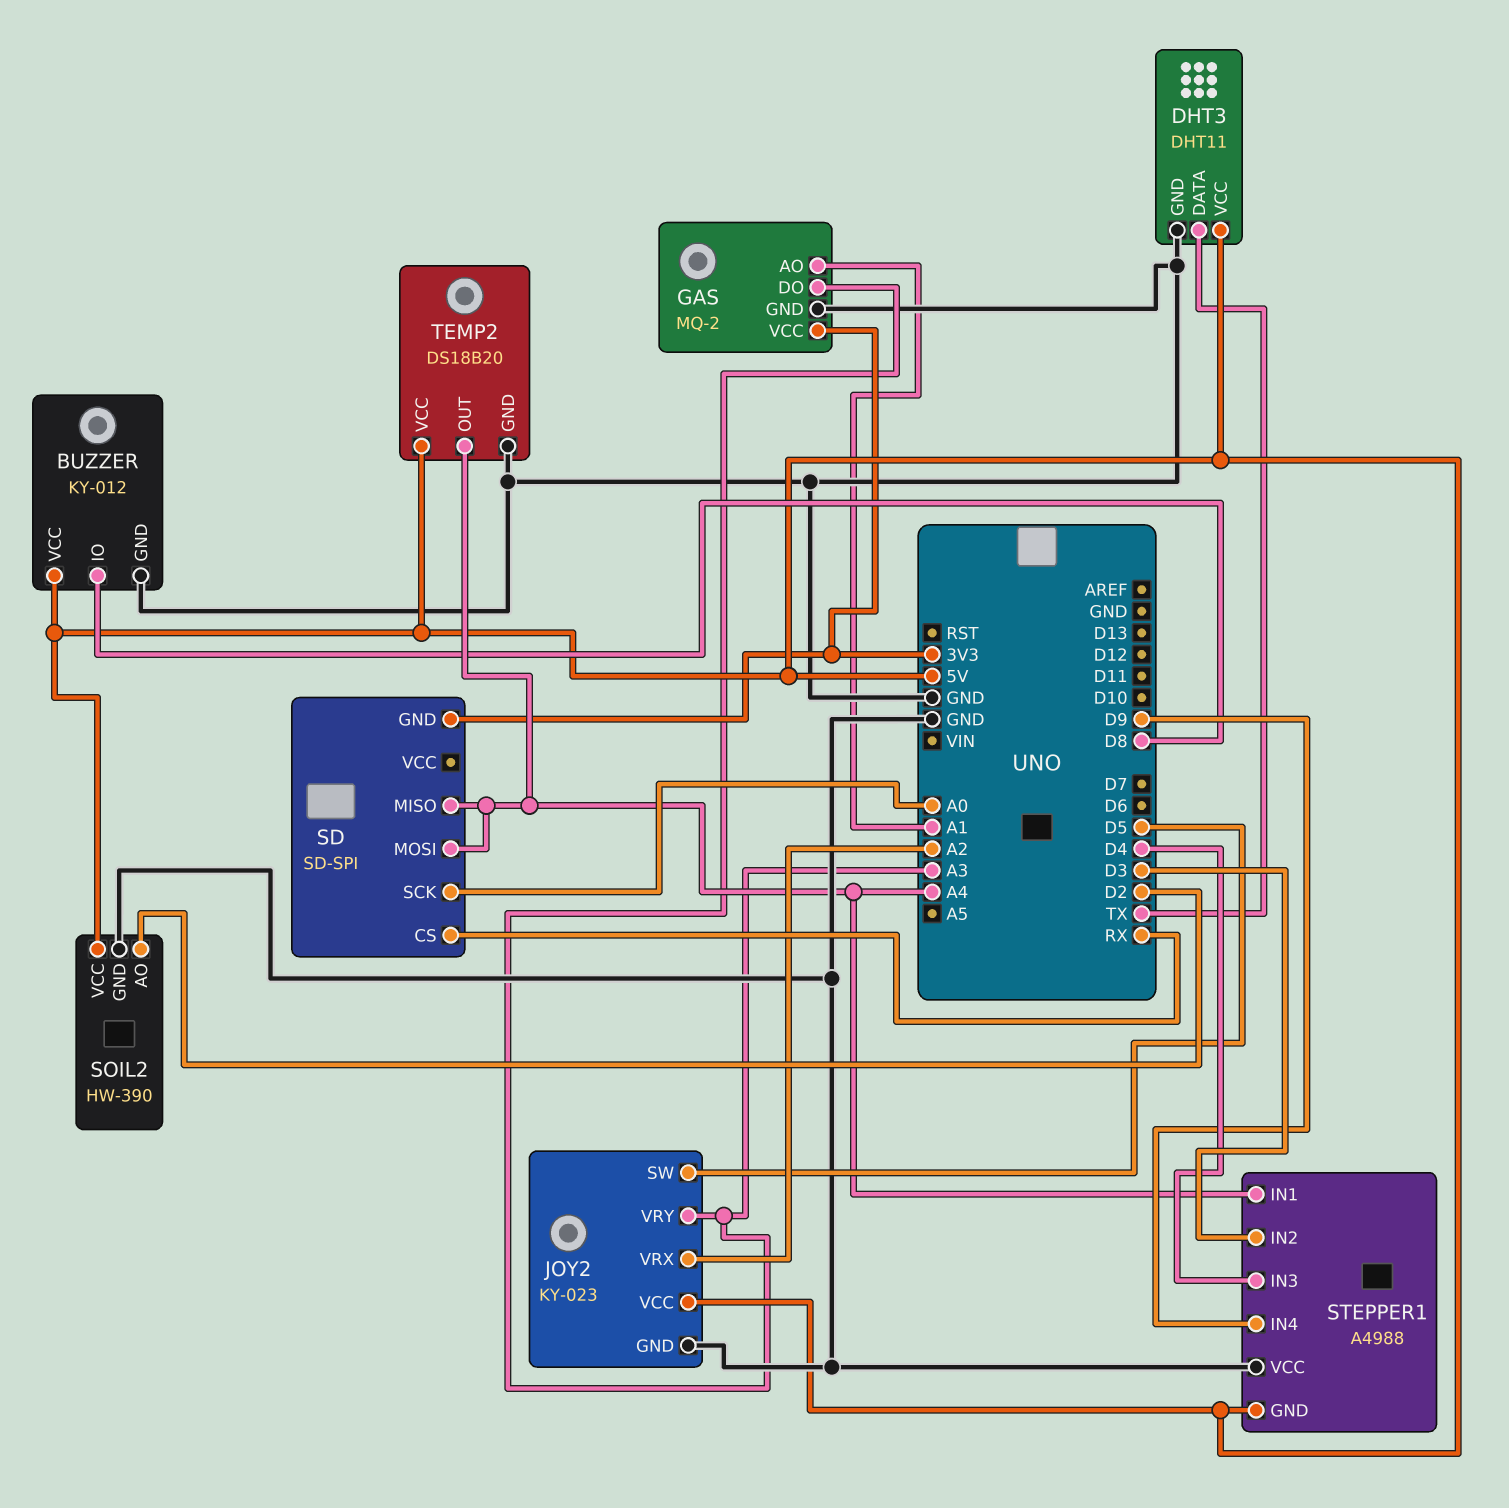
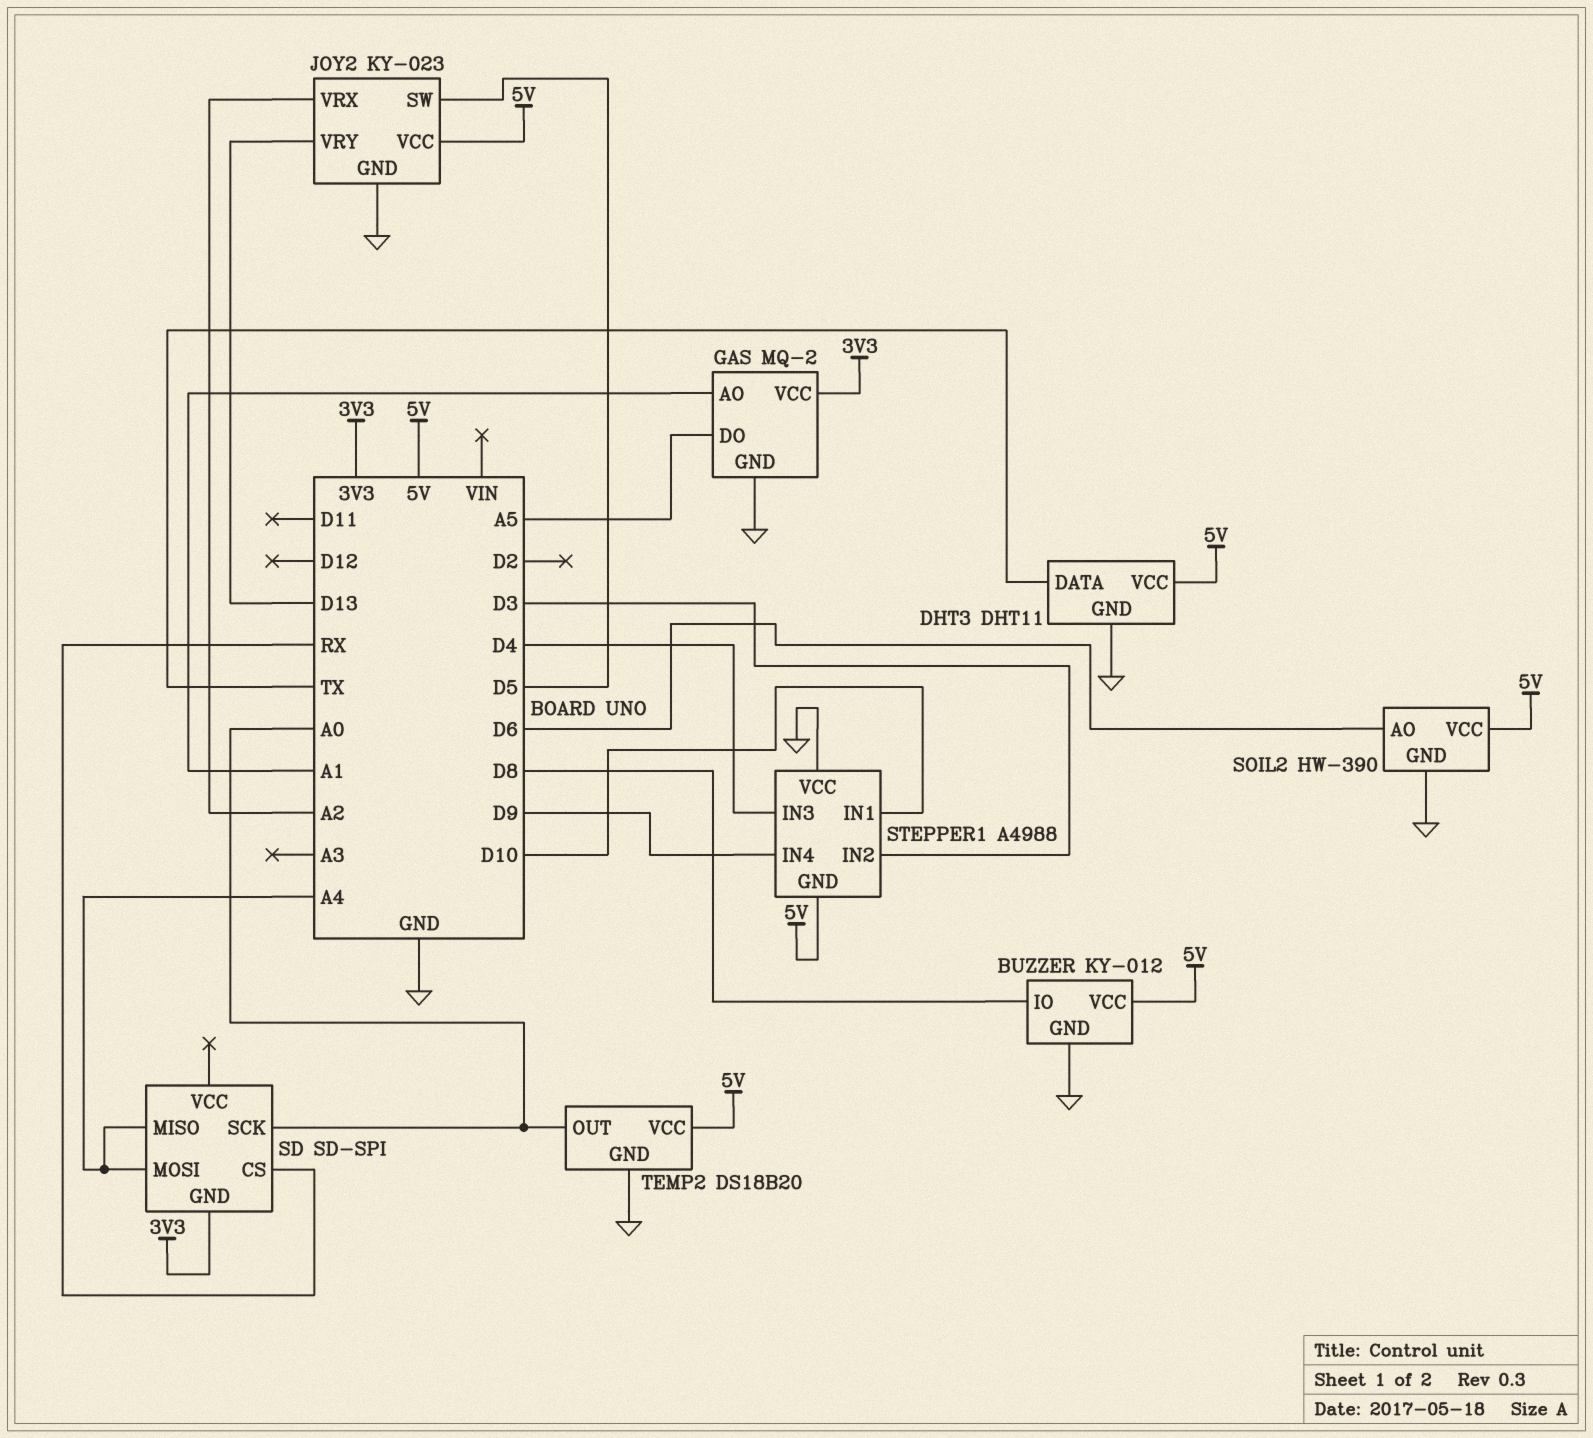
GAS pin DO: A3 -> A5
JOY2 pin VRY: A3 -> D13
SOIL2 pin AO: D2 -> D6
STEPPER1 pin IN1: A4 -> D10
TEMP2 pin OUT: A4 -> A0

